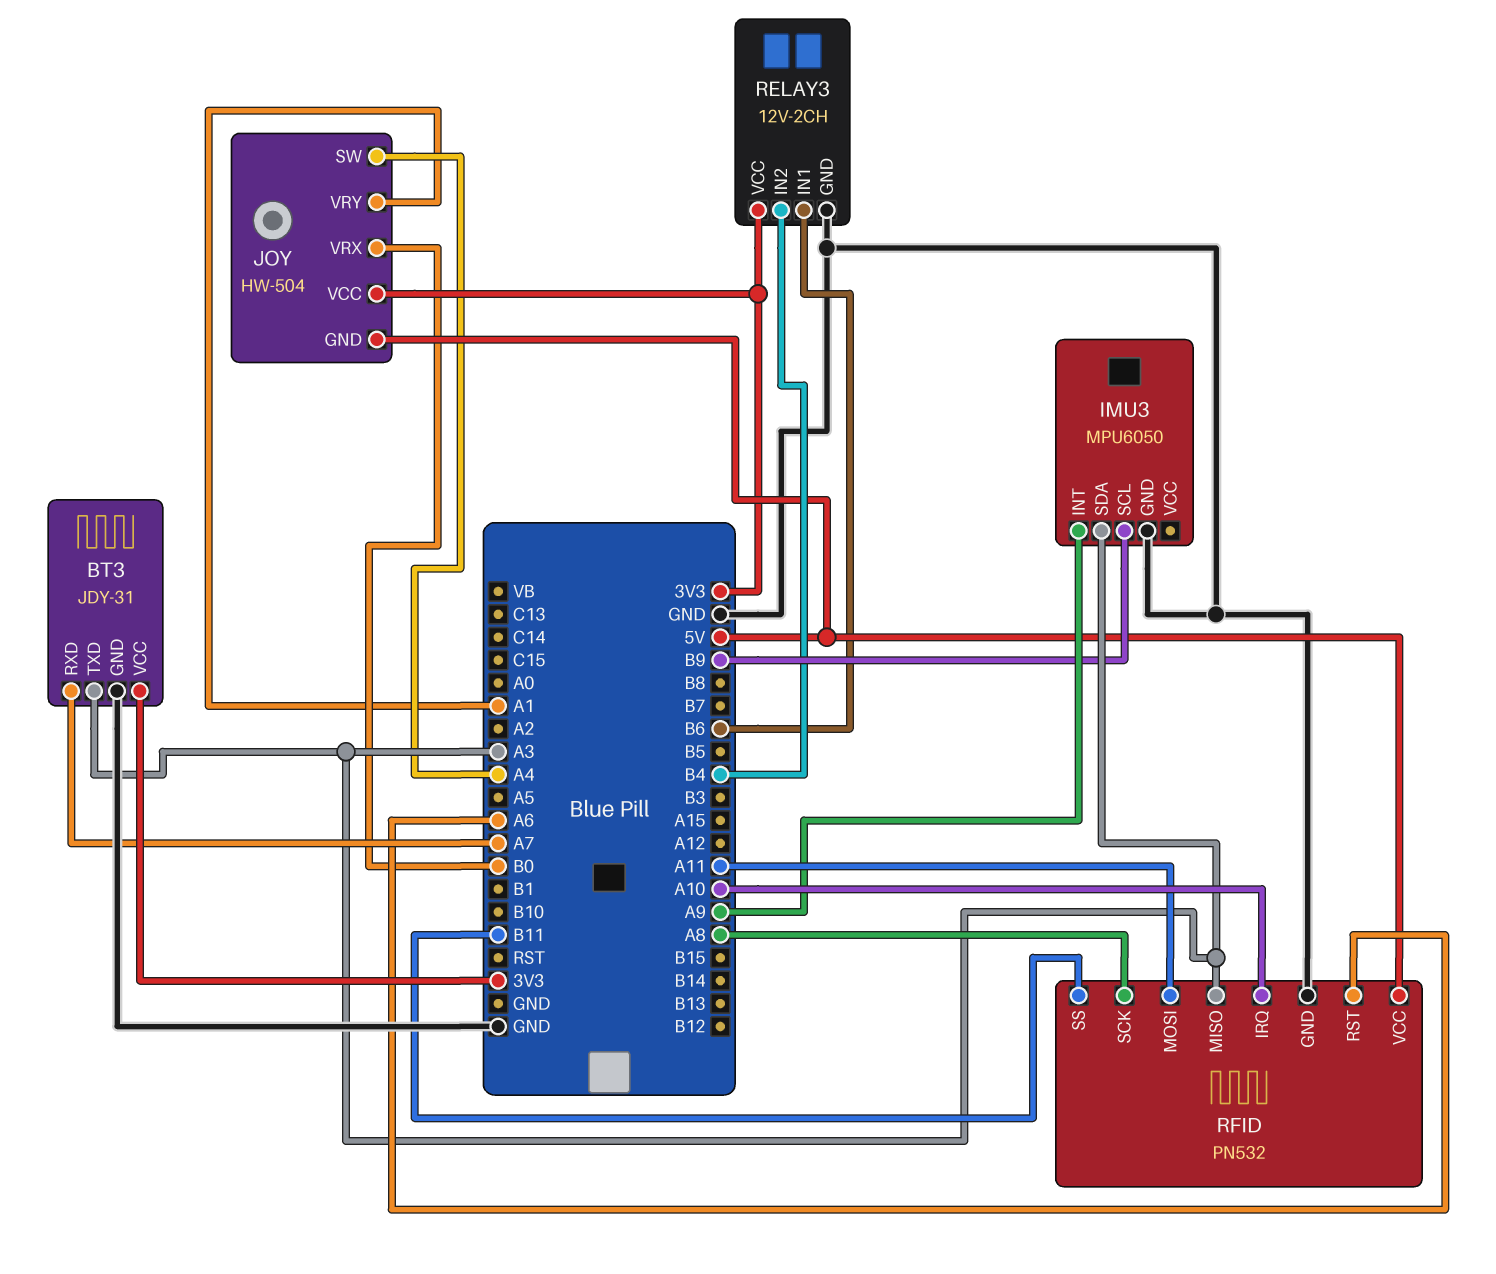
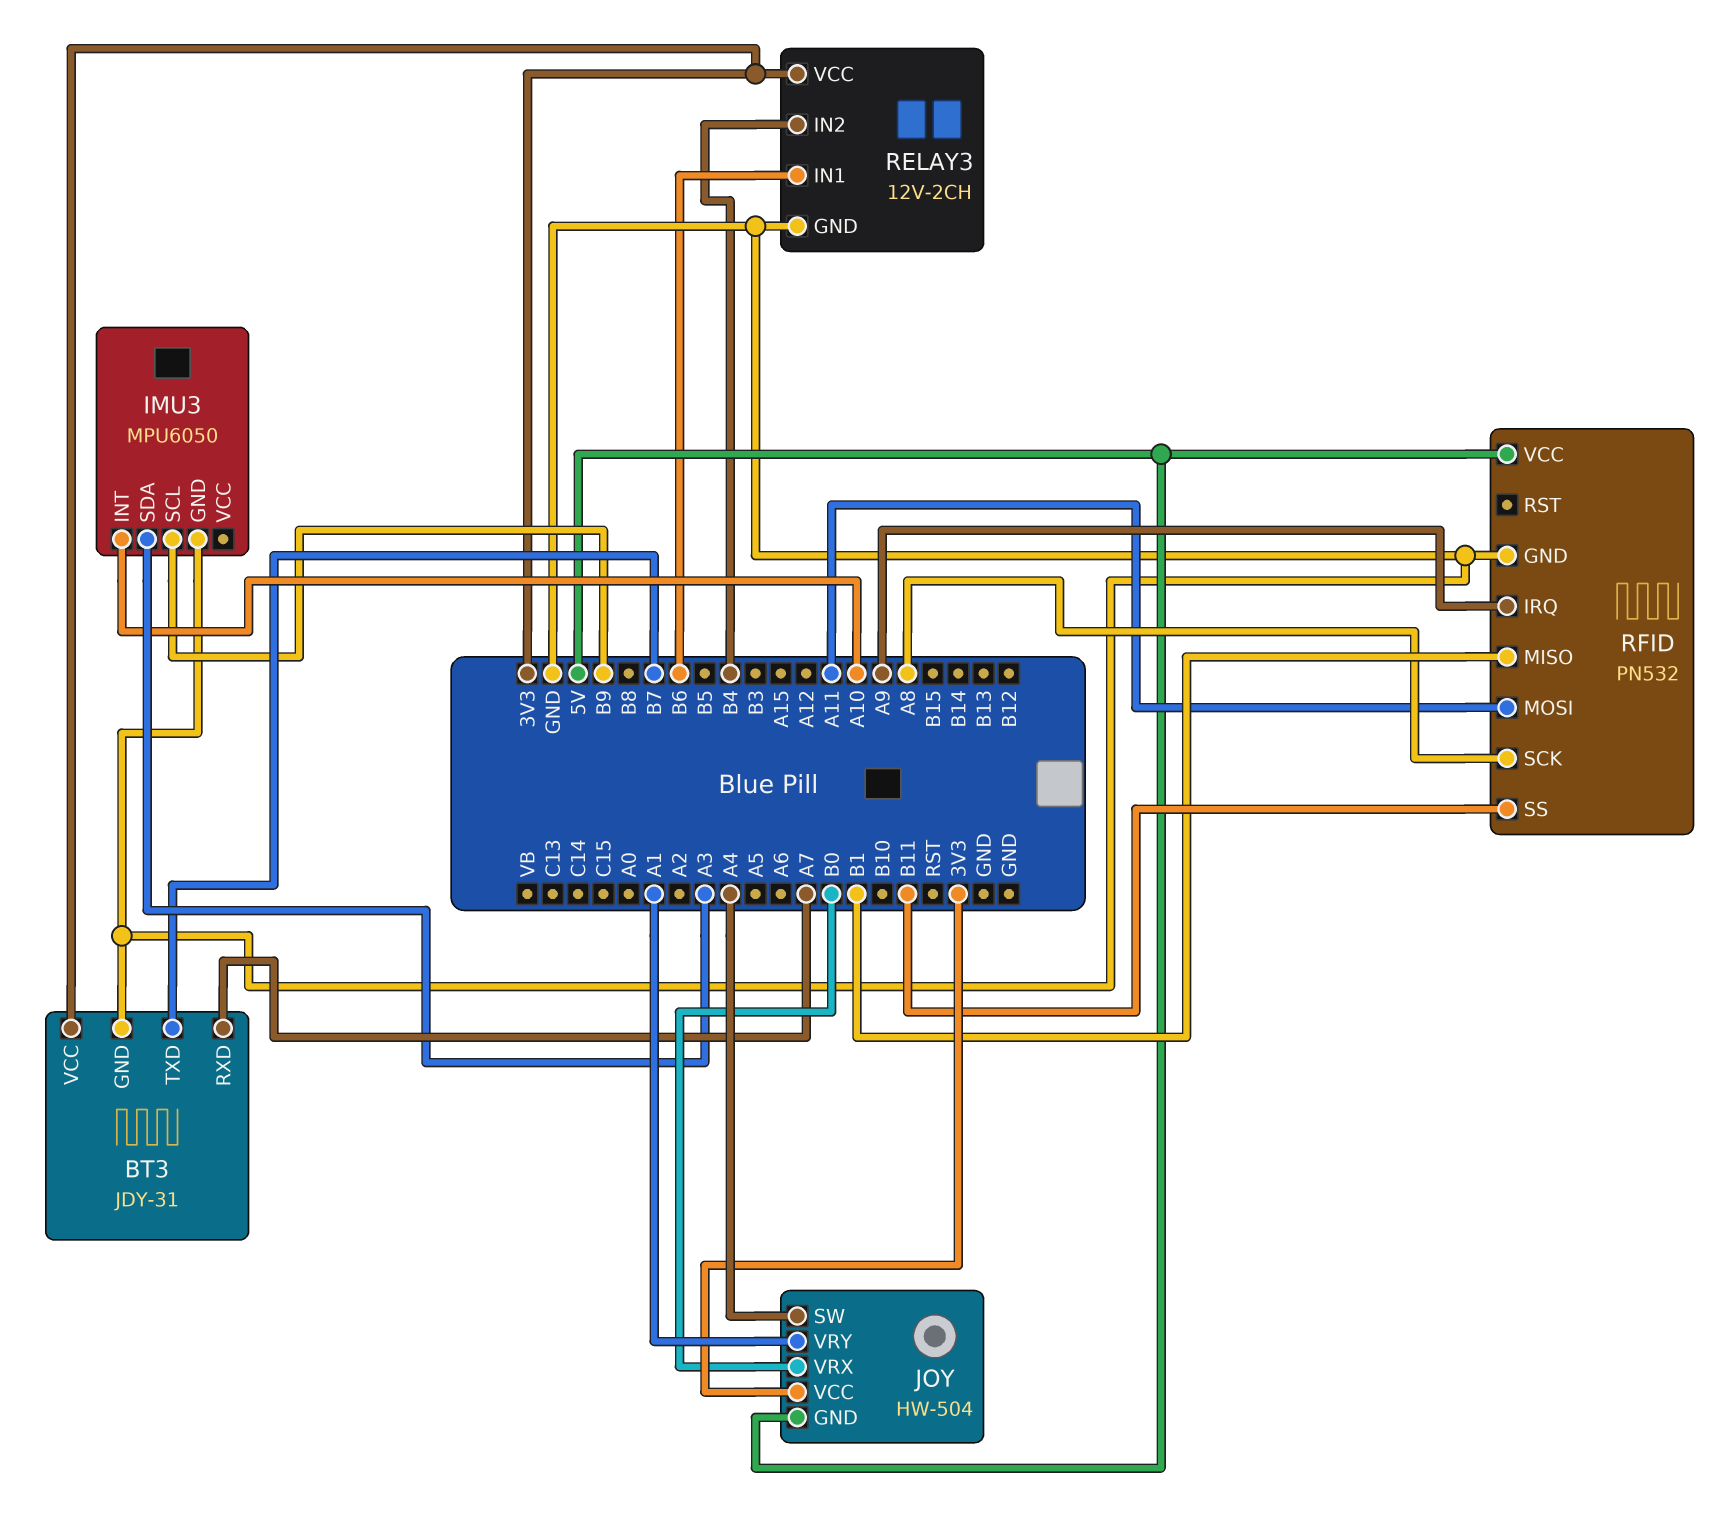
BT3 pin TXD: A3 -> B7
IMU3 pin INT: A9 -> A10
RFID pin IRQ: A10 -> A9
RFID pin MISO: A3 -> B1
RFID pin RST: A6 -> none

